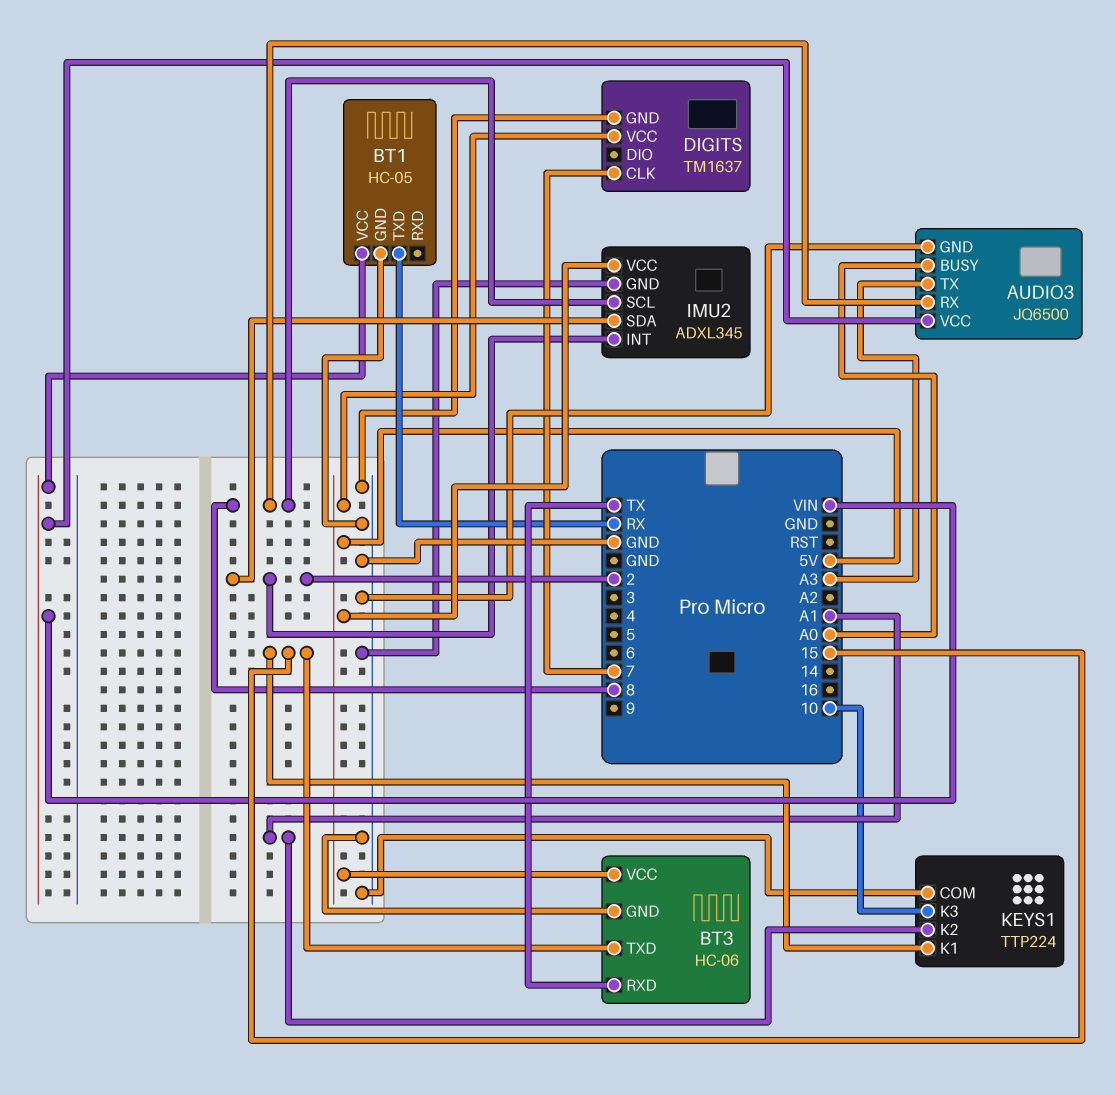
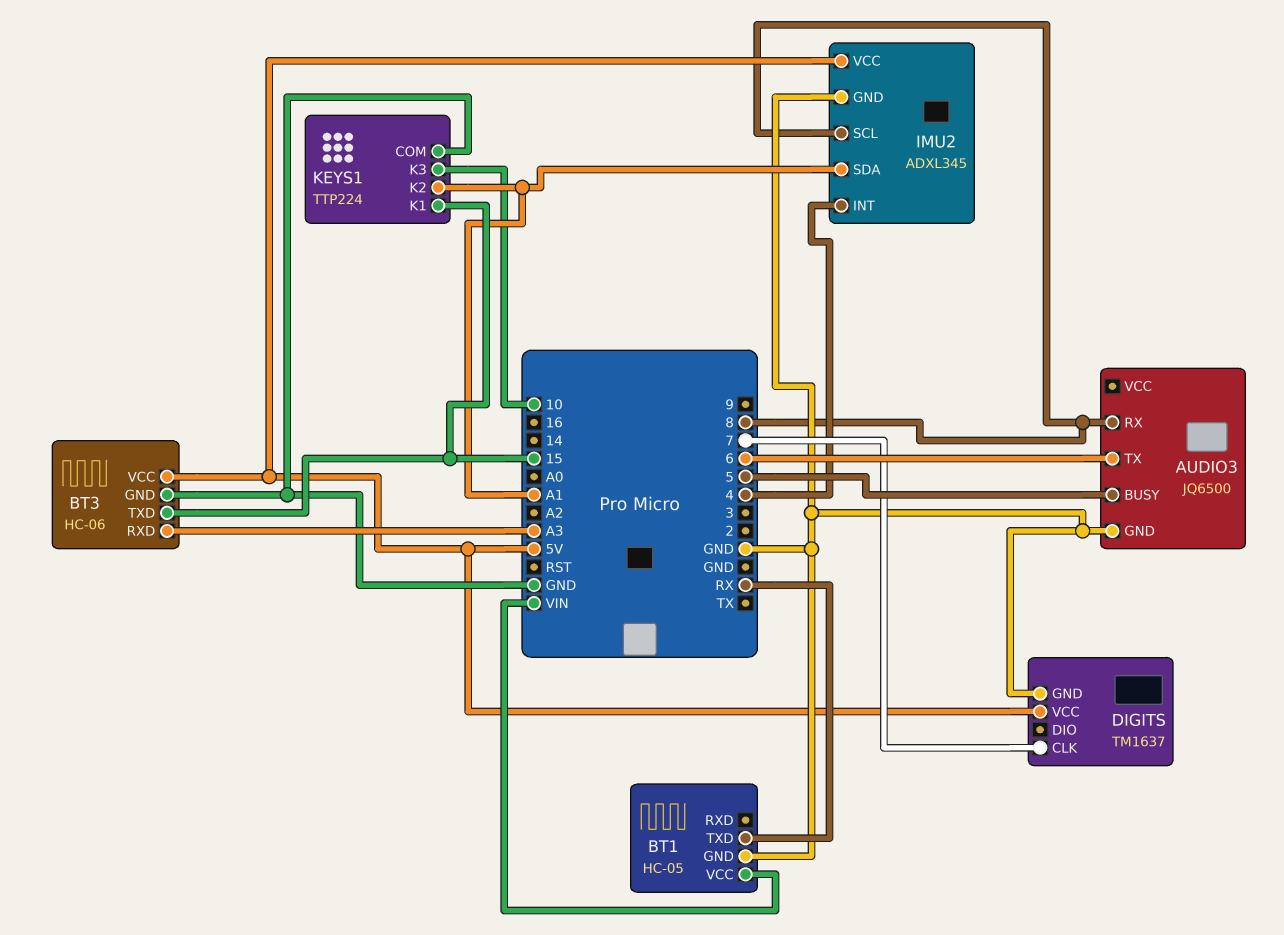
AUDIO3 pin BUSY: A0 -> 5
AUDIO3 pin TX: A3 -> 6
AUDIO3 pin VCC: VIN -> none
BT3 pin RXD: TX -> A3
IMU2 pin INT: 2 -> 4
IMU2 pin SDA: 2 -> A1

